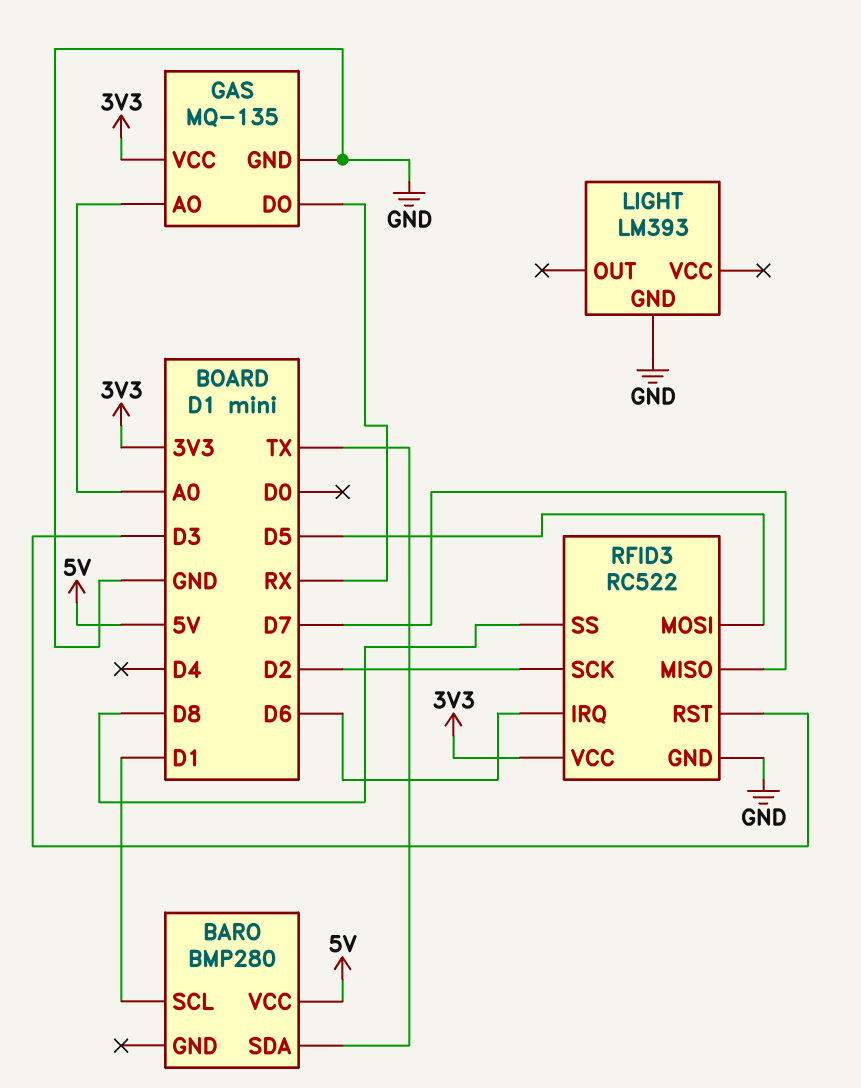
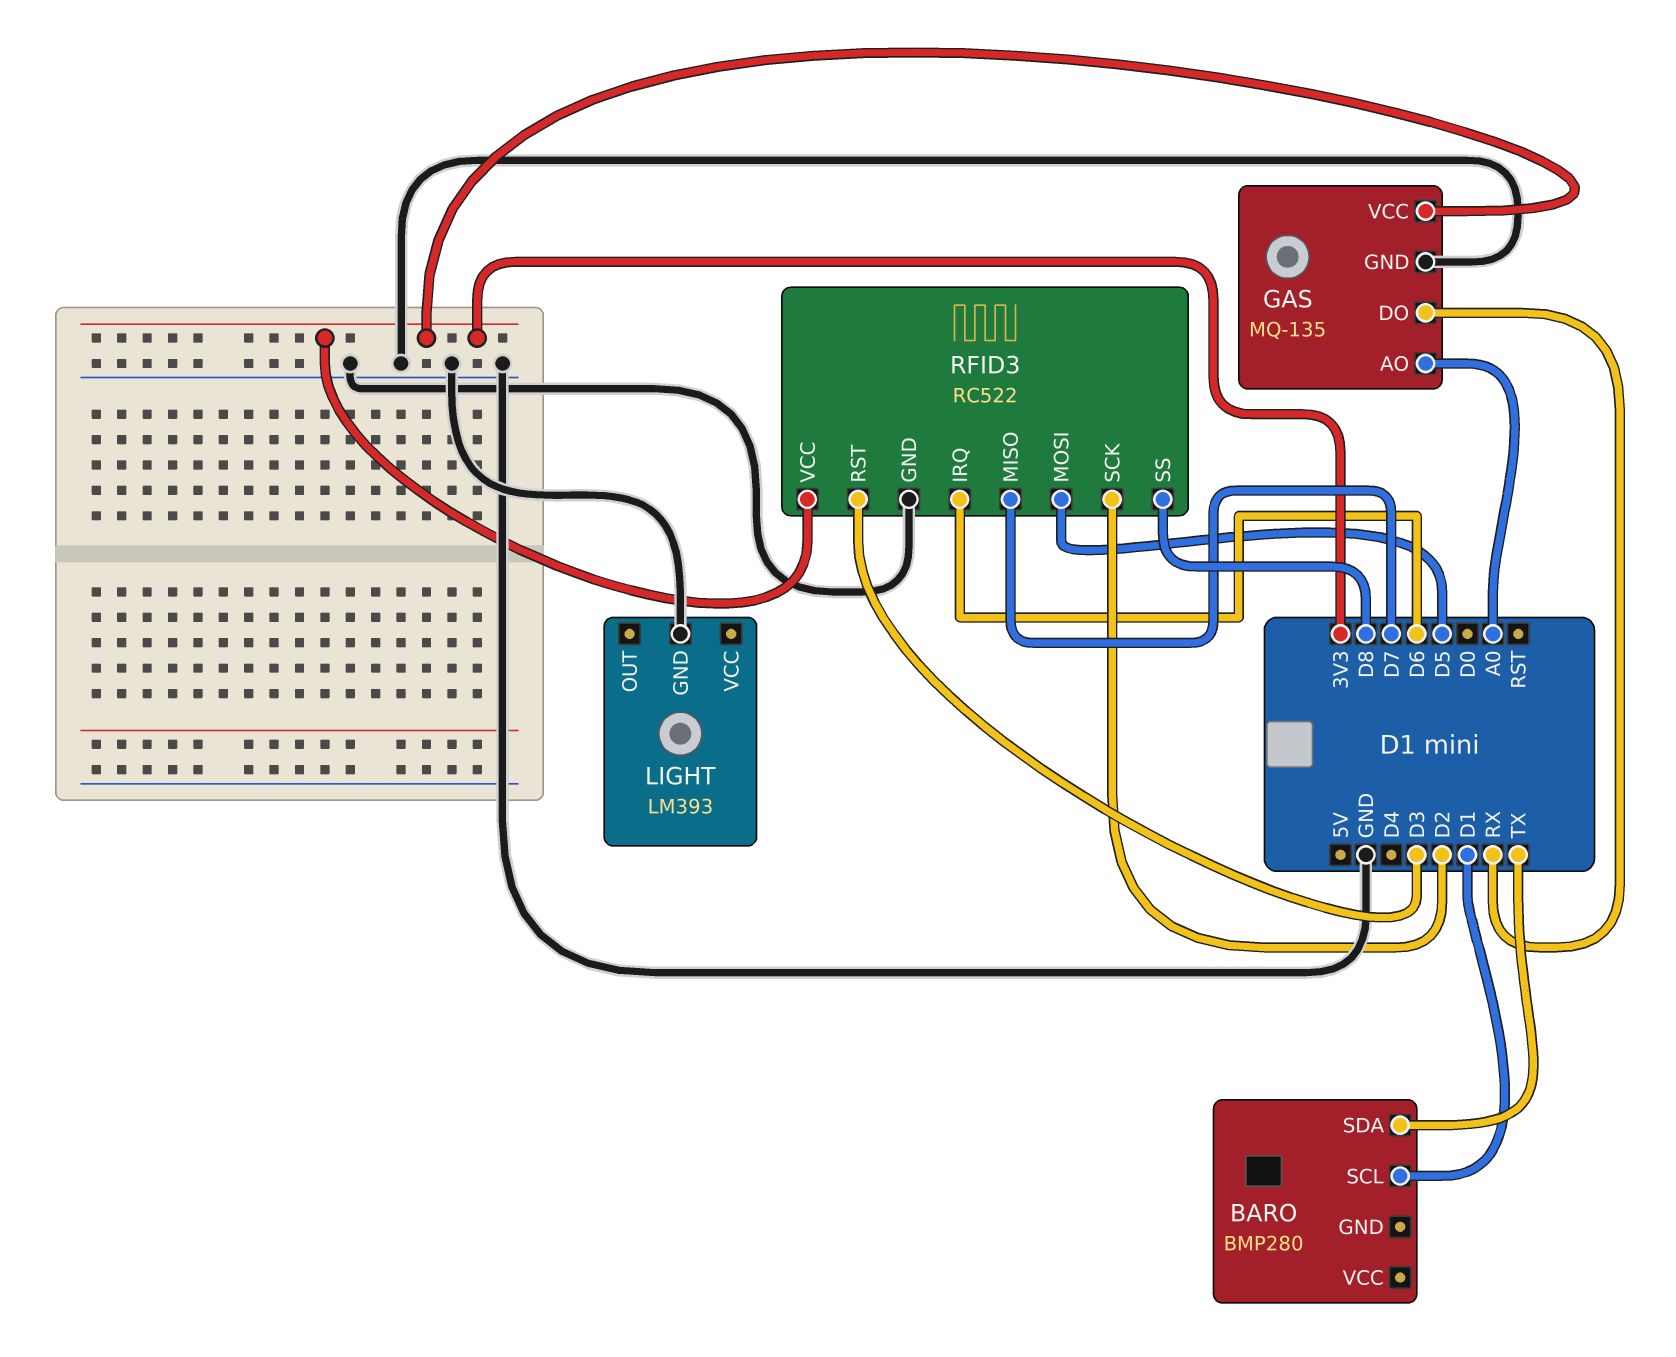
BARO pin VCC: 5V -> none

